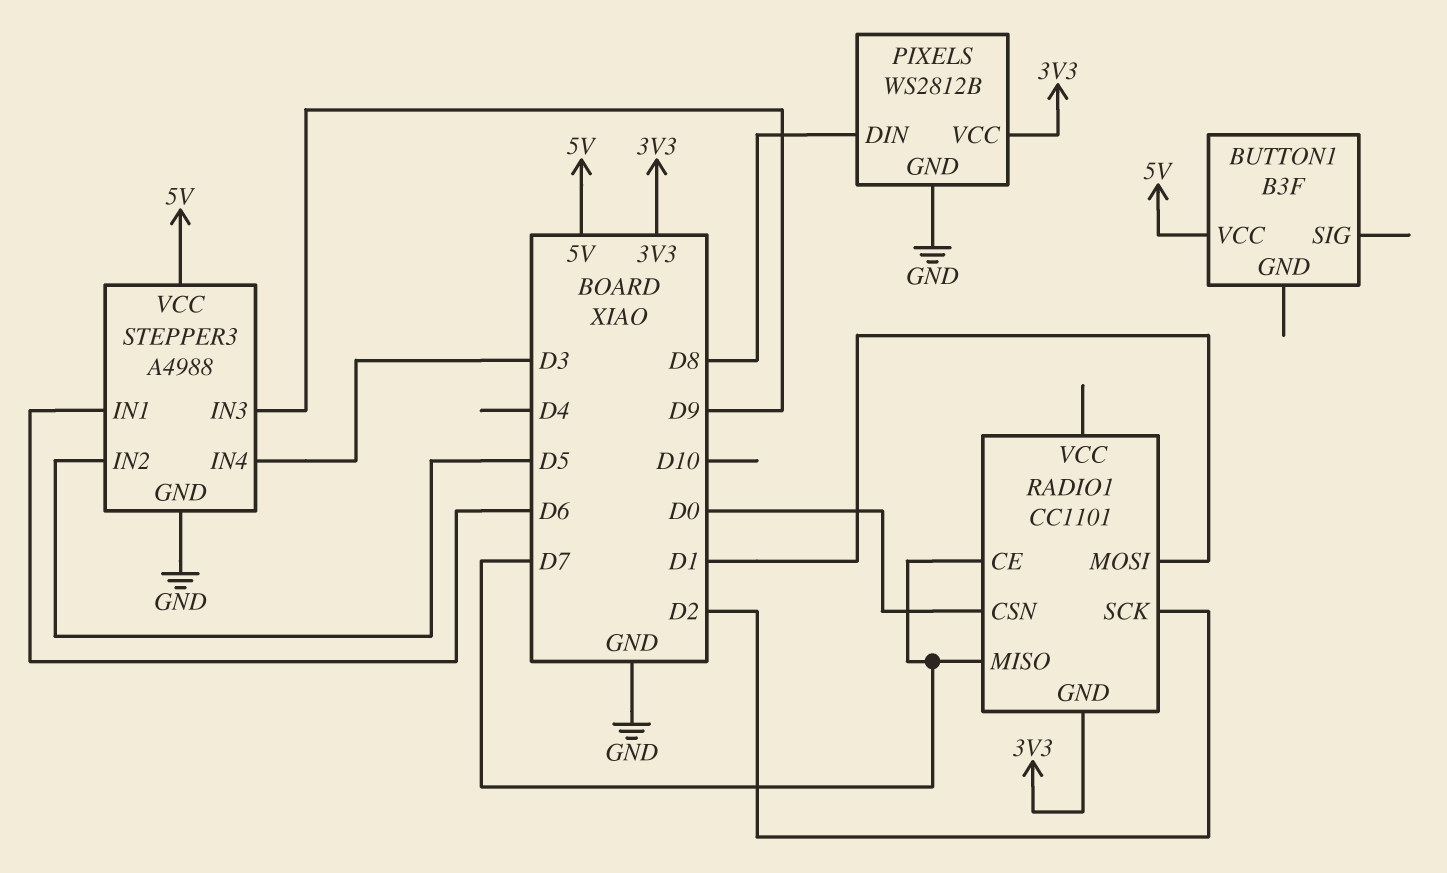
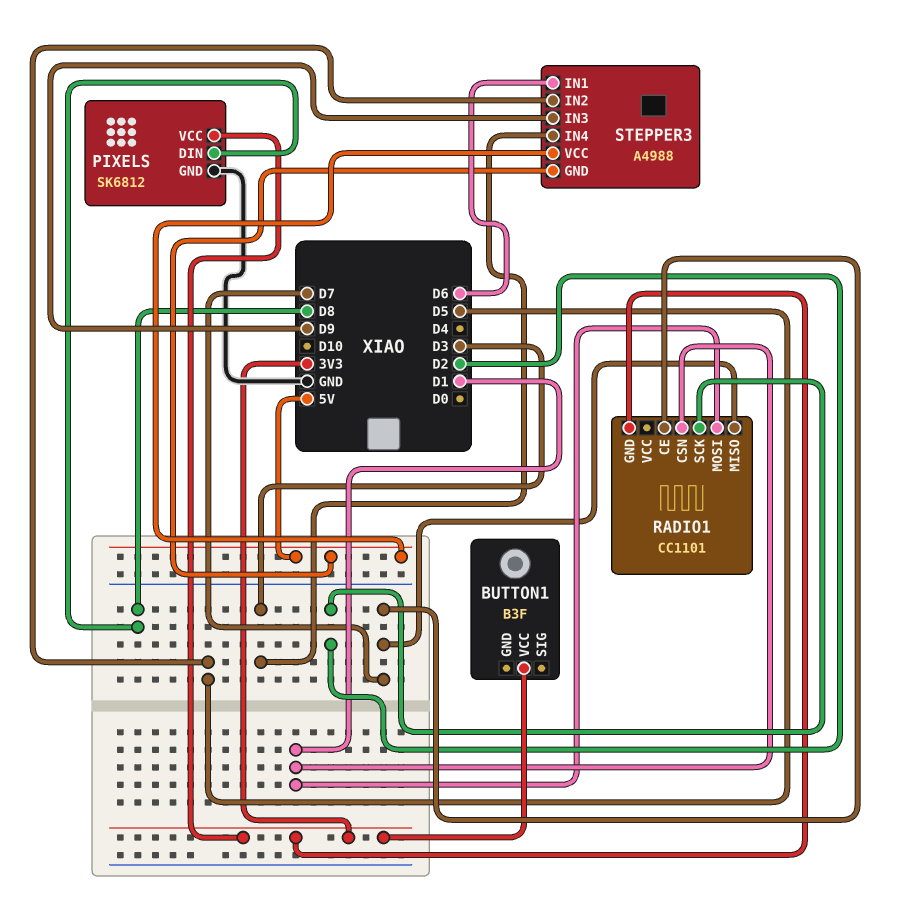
BUTTON1 pin VCC: 5V -> 3V3
PIXELS: WS2812B -> SK6812
RADIO1 pin CSN: D0 -> D1
STEPPER3 pin GND: GND -> 5V

